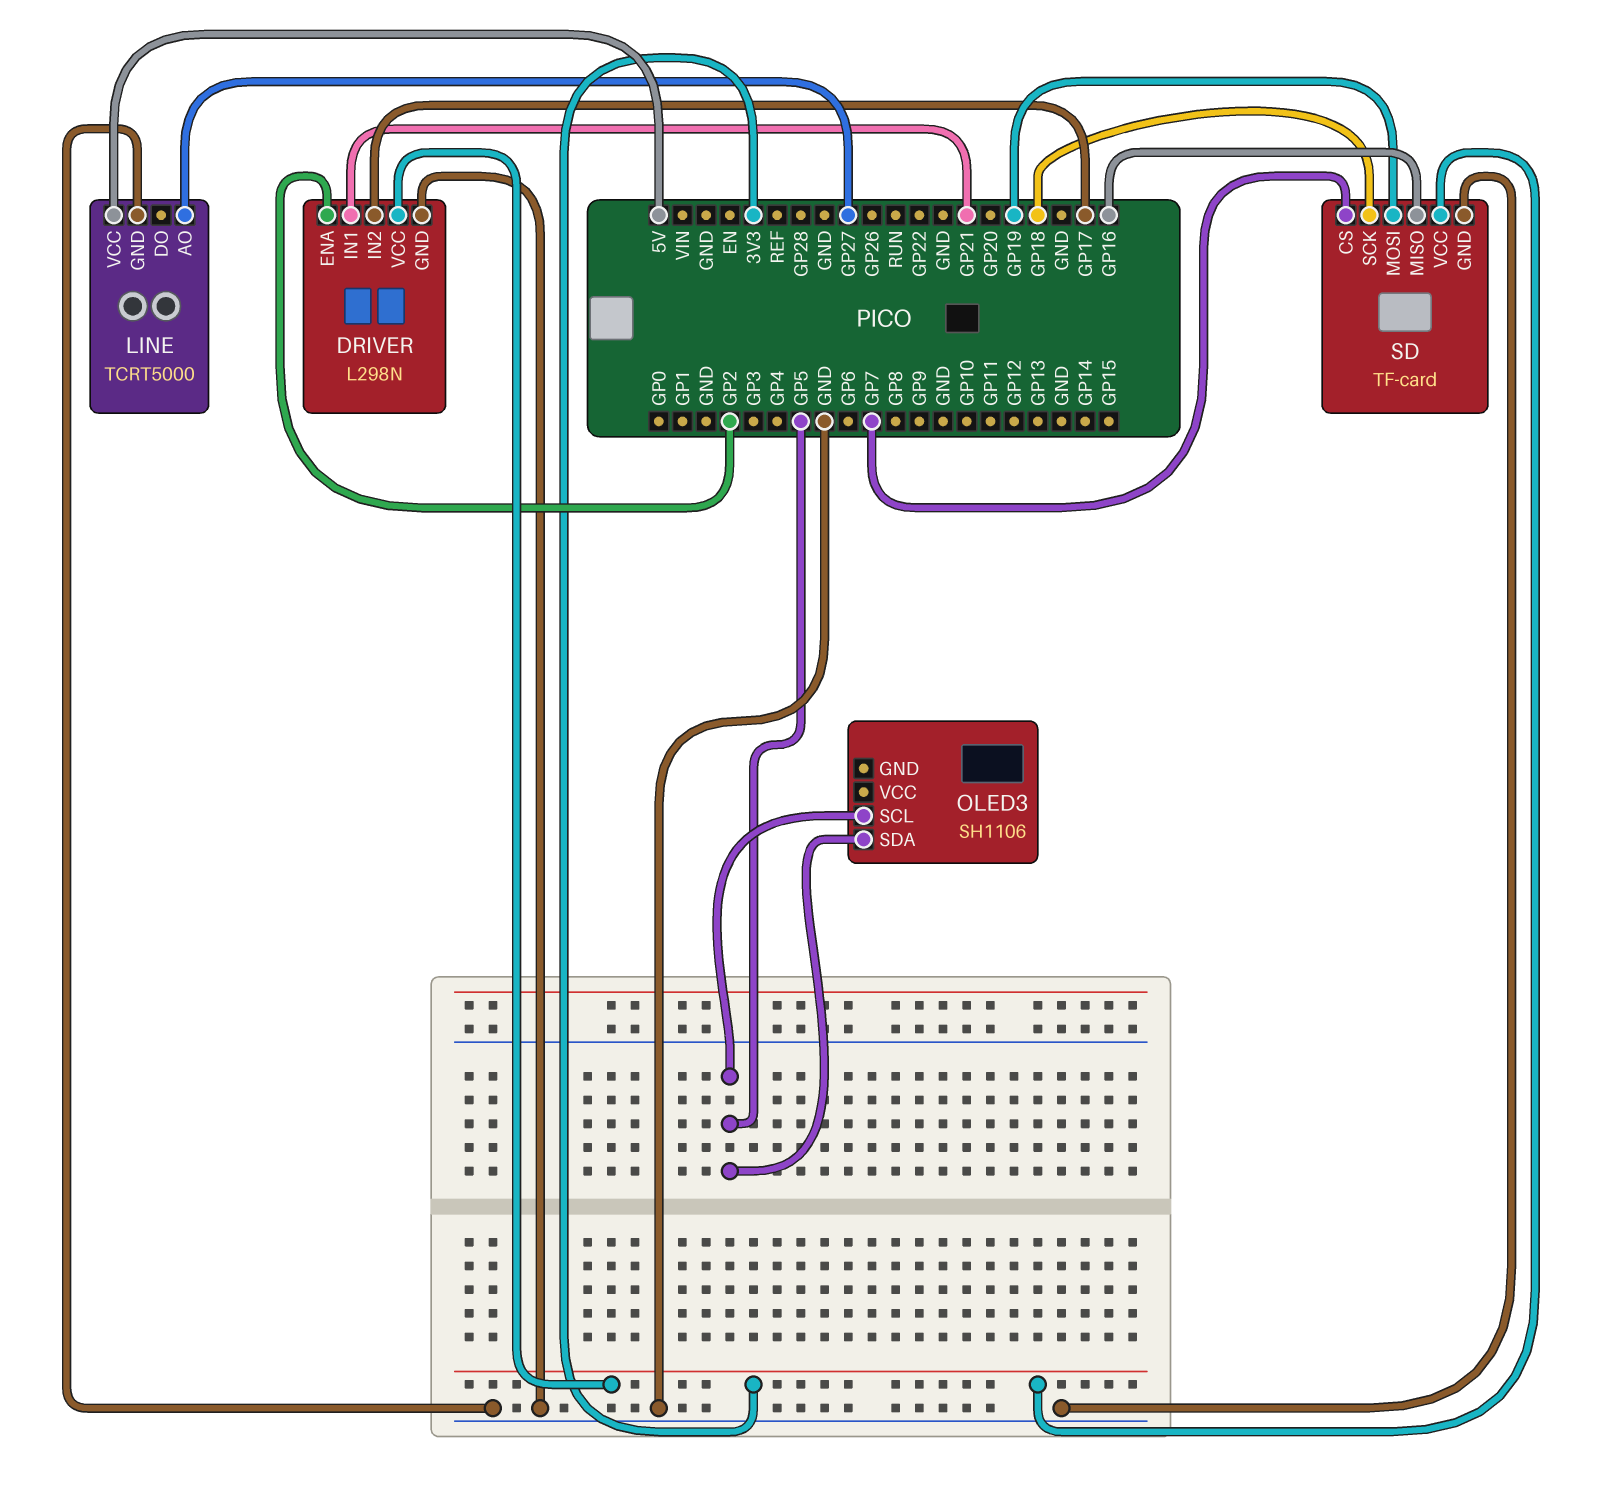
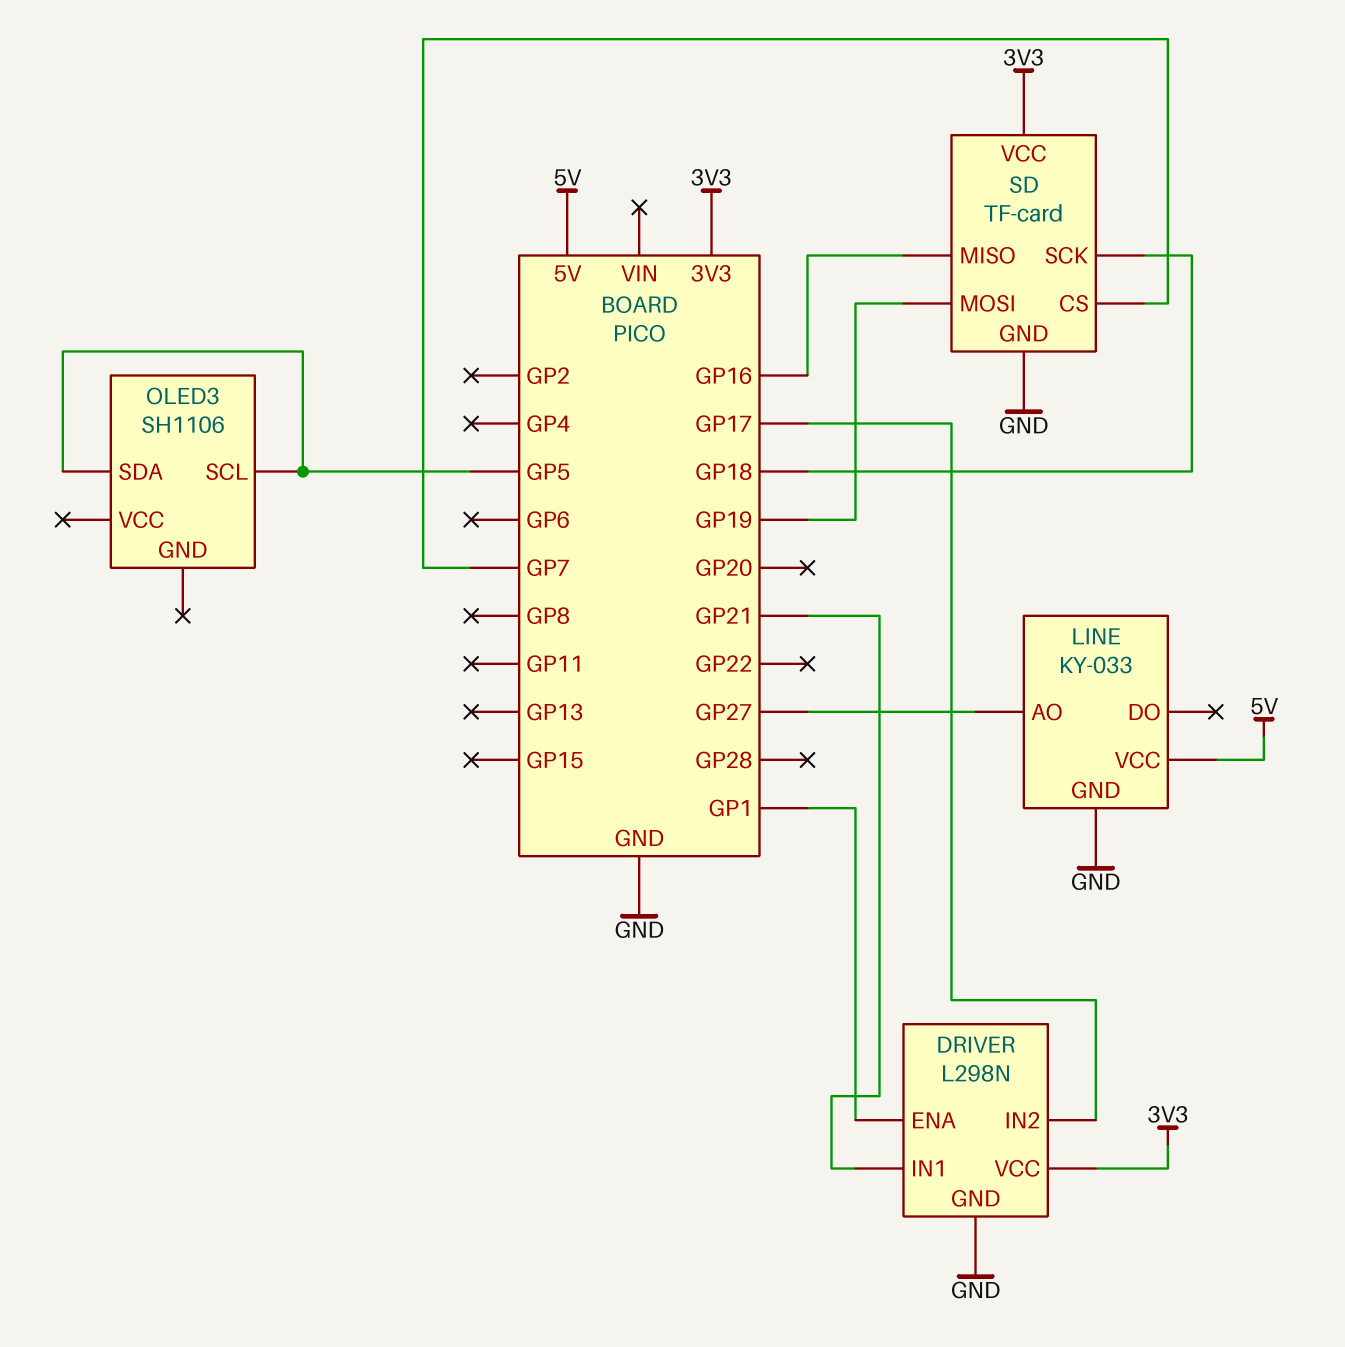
DRIVER pin ENA: GP2 -> GP1
LINE: TCRT5000 -> KY-033

